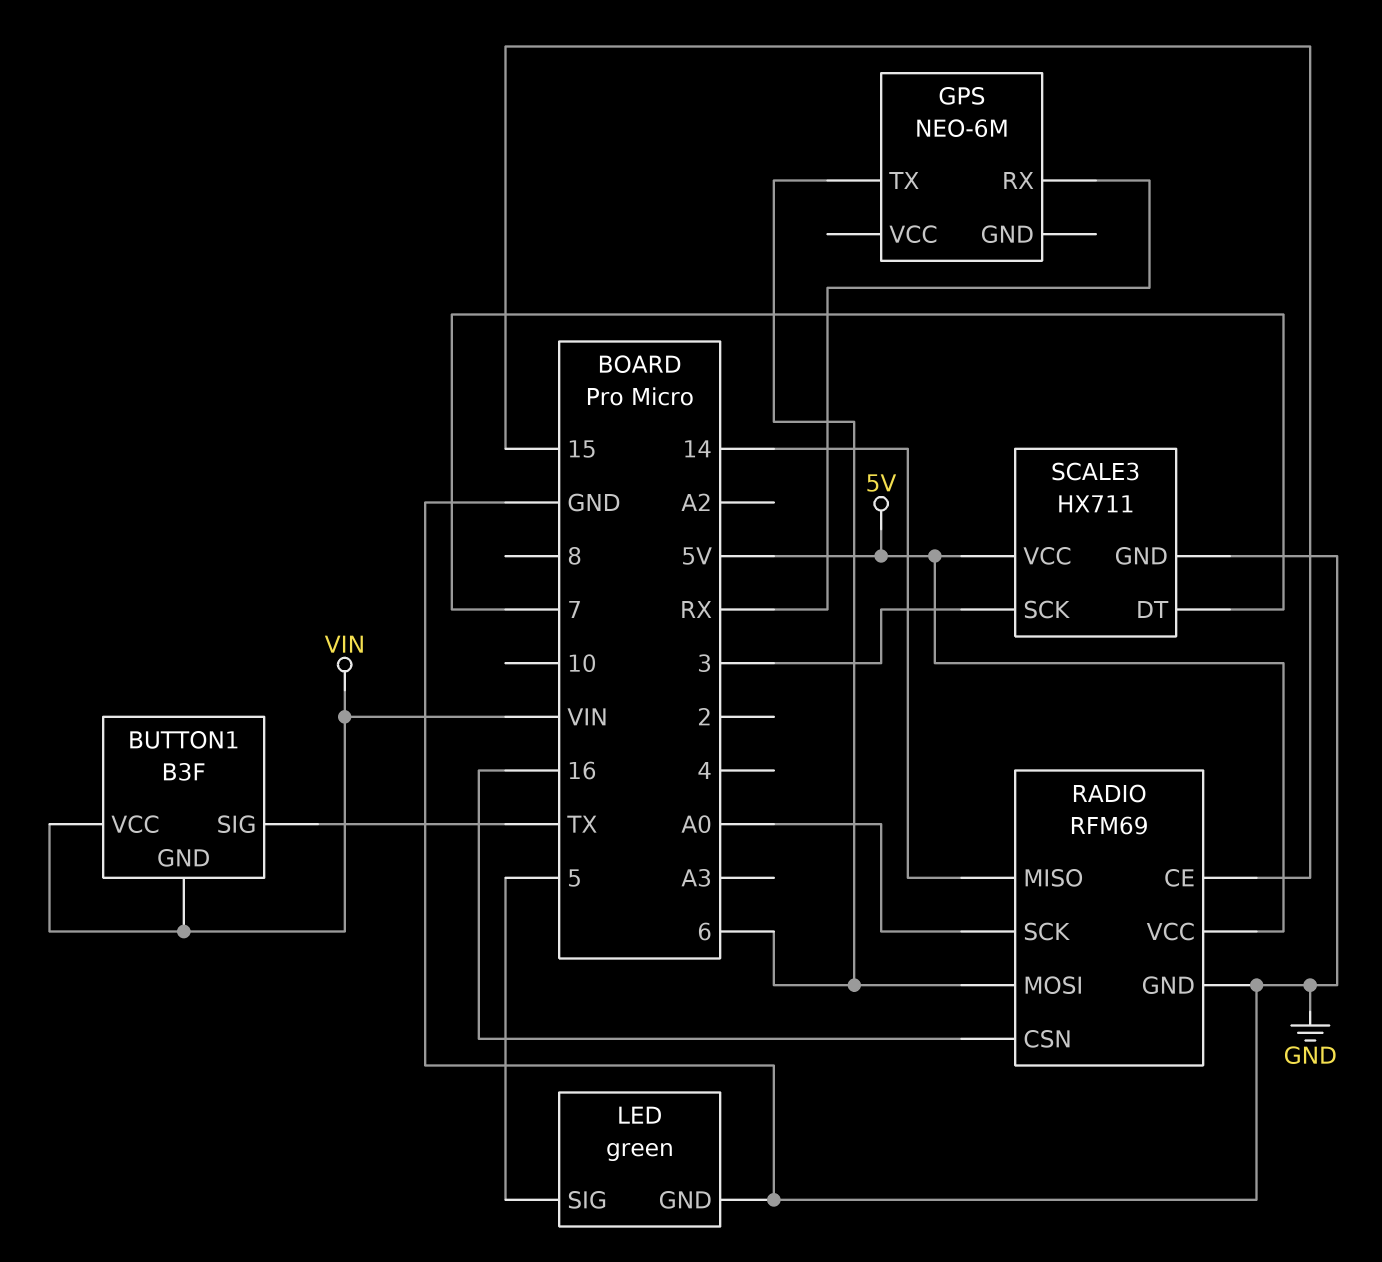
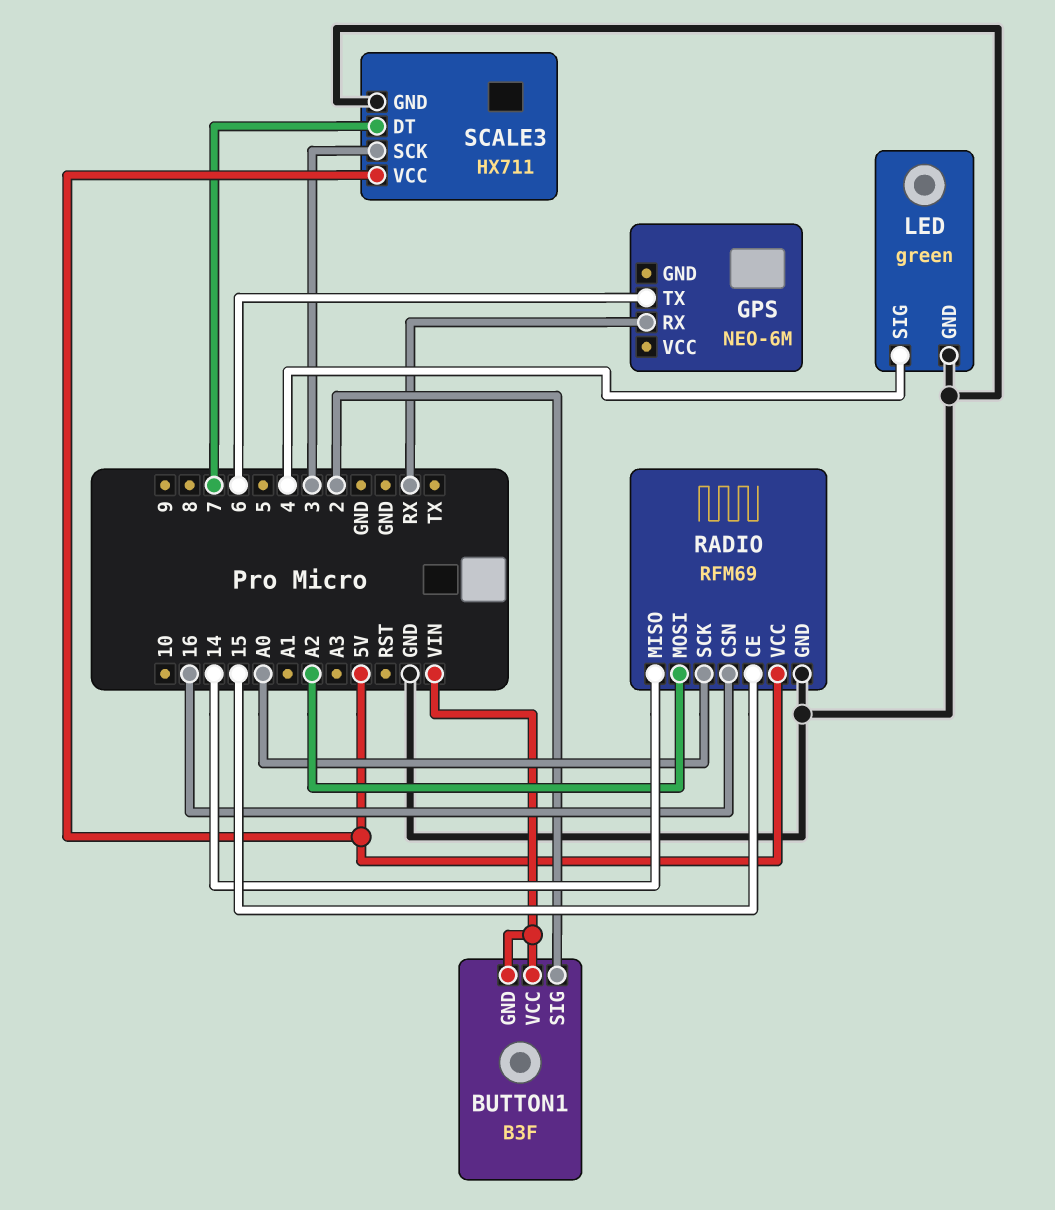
BUTTON1 pin SIG: TX -> 2
LED pin SIG: 5 -> 4
RADIO pin MOSI: 6 -> A2

